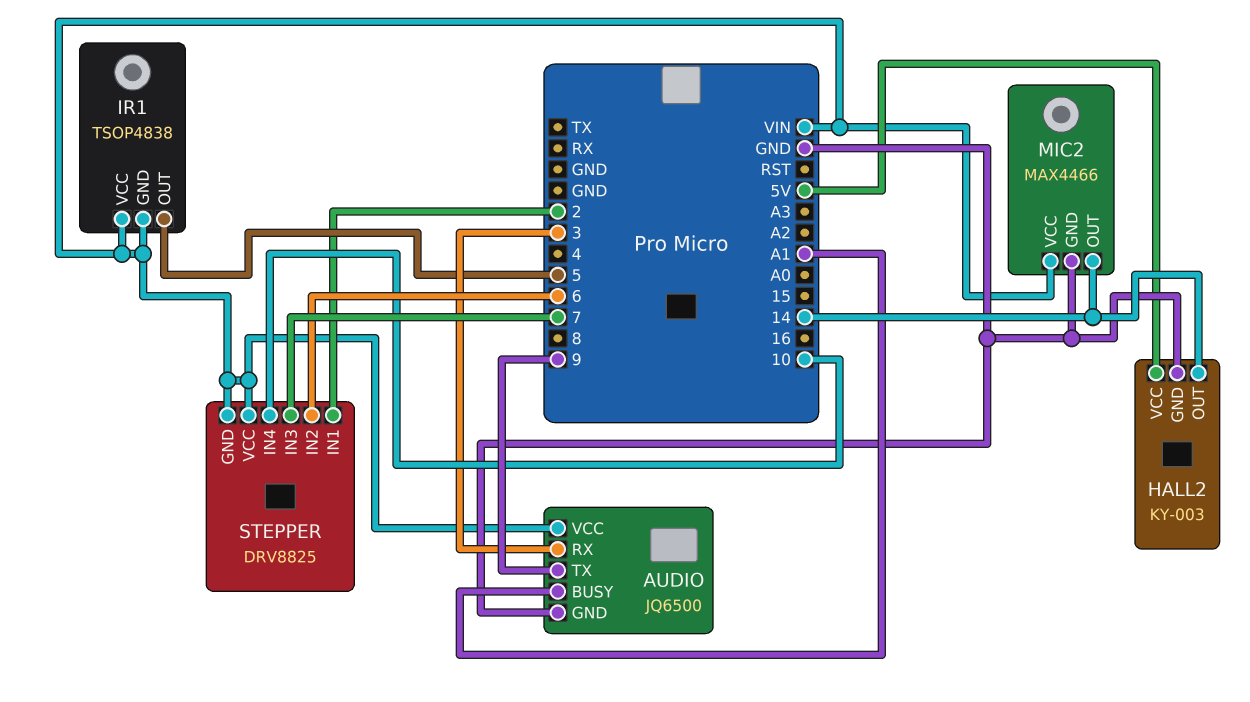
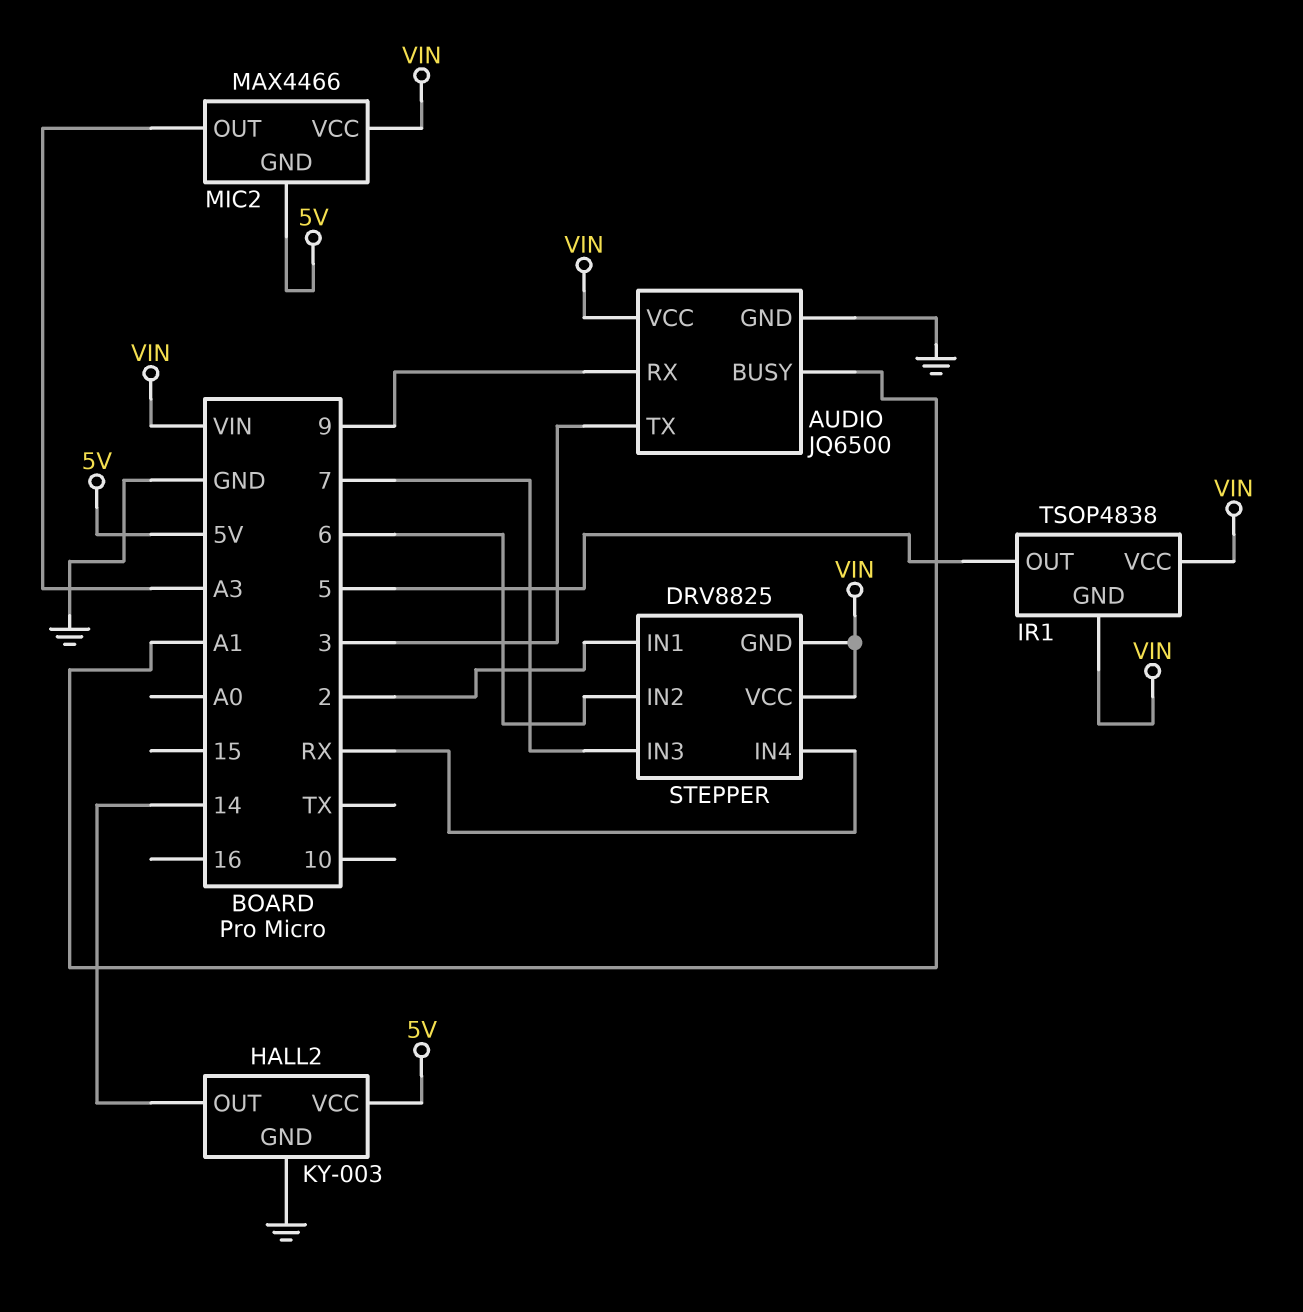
AUDIO pin RX: 3 -> 9
AUDIO pin TX: 9 -> 3
MIC2 pin GND: GND -> 5V
MIC2 pin OUT: 14 -> A3
STEPPER pin IN4: 10 -> RX

